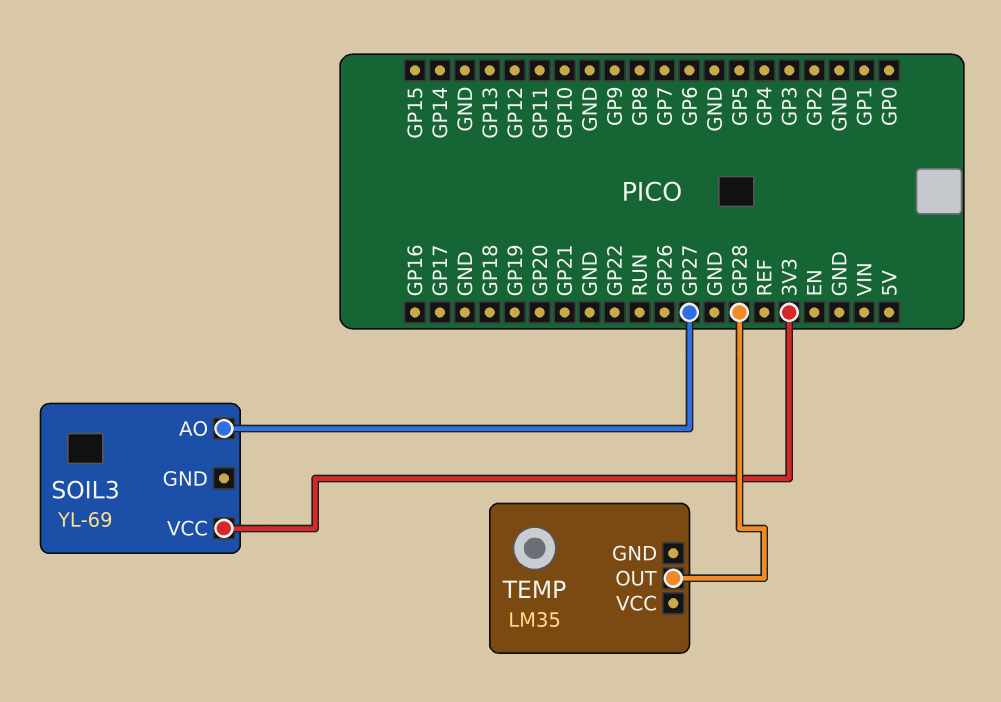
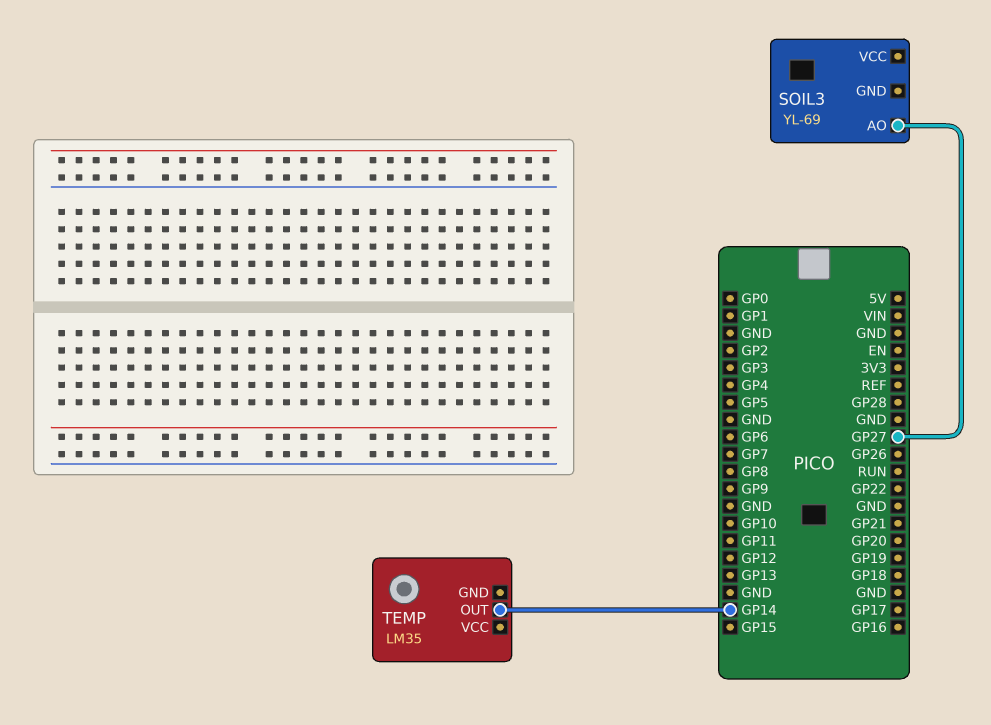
SOIL3 pin VCC: 3V3 -> none
TEMP pin OUT: GP28 -> GP14

